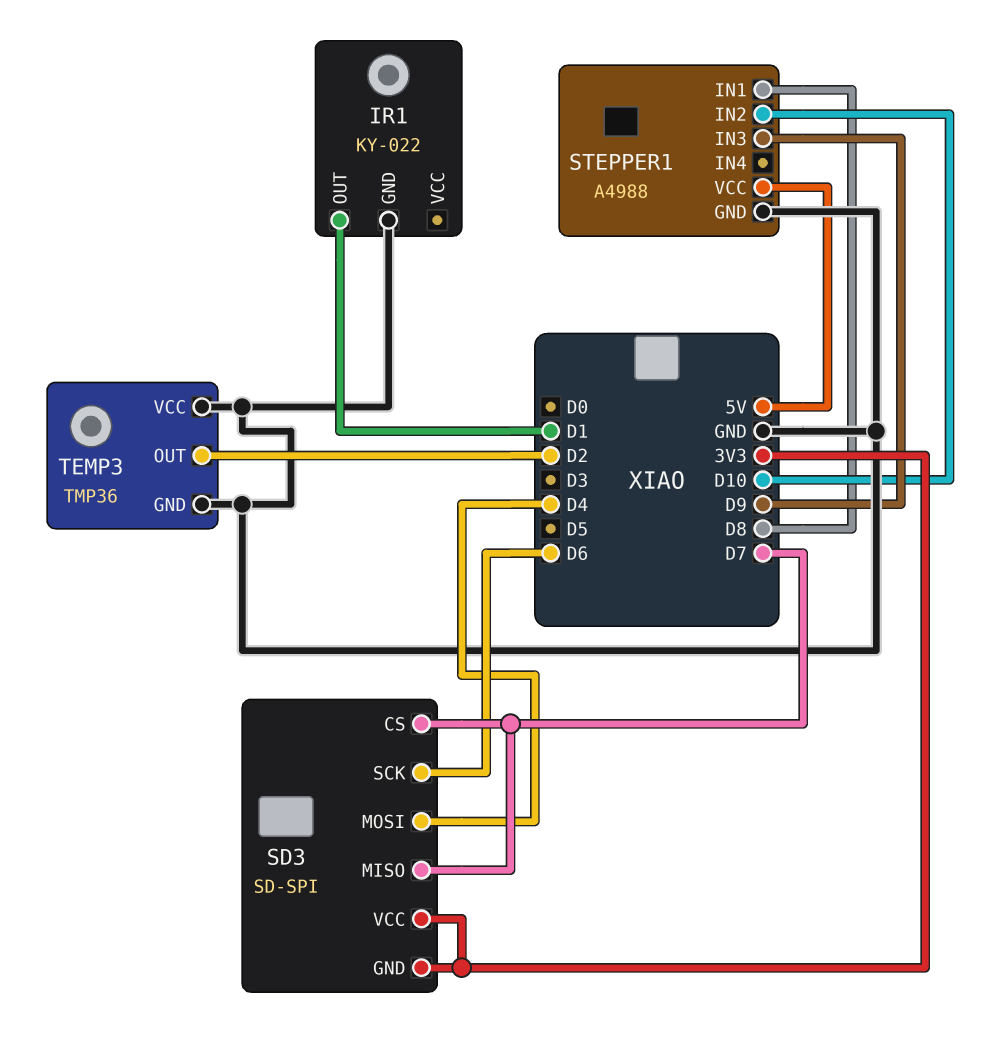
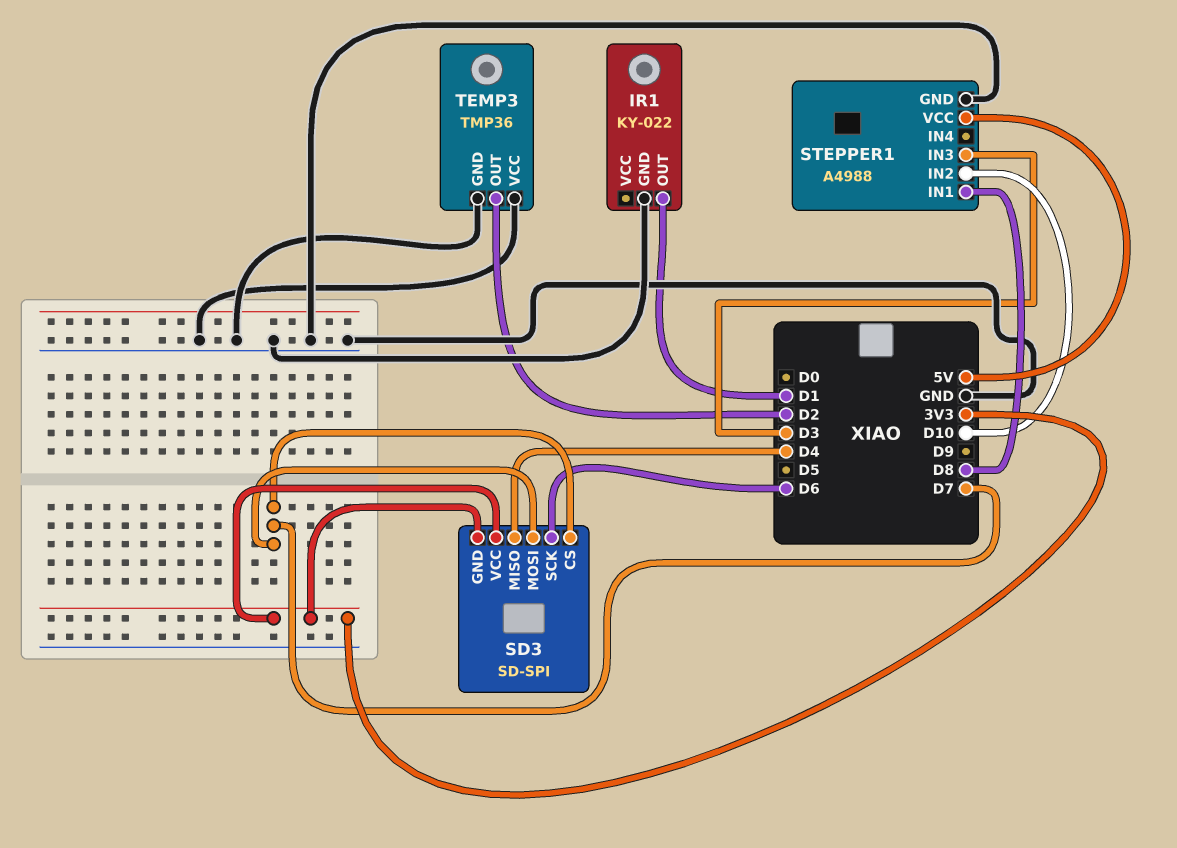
SD3 pin MISO: D7 -> D4
SD3 pin MOSI: D4 -> D7
STEPPER1 pin IN3: D9 -> D3

